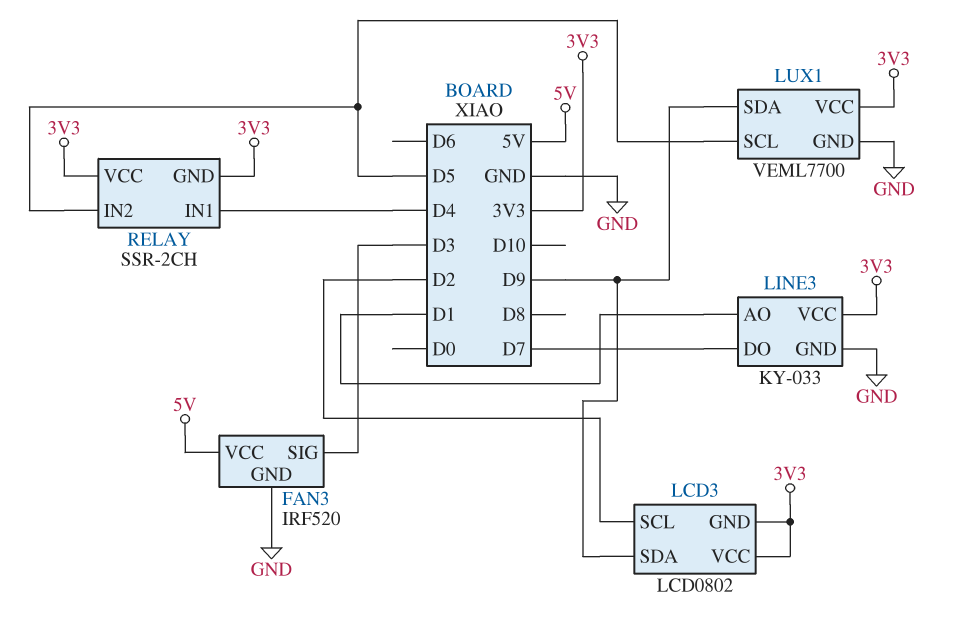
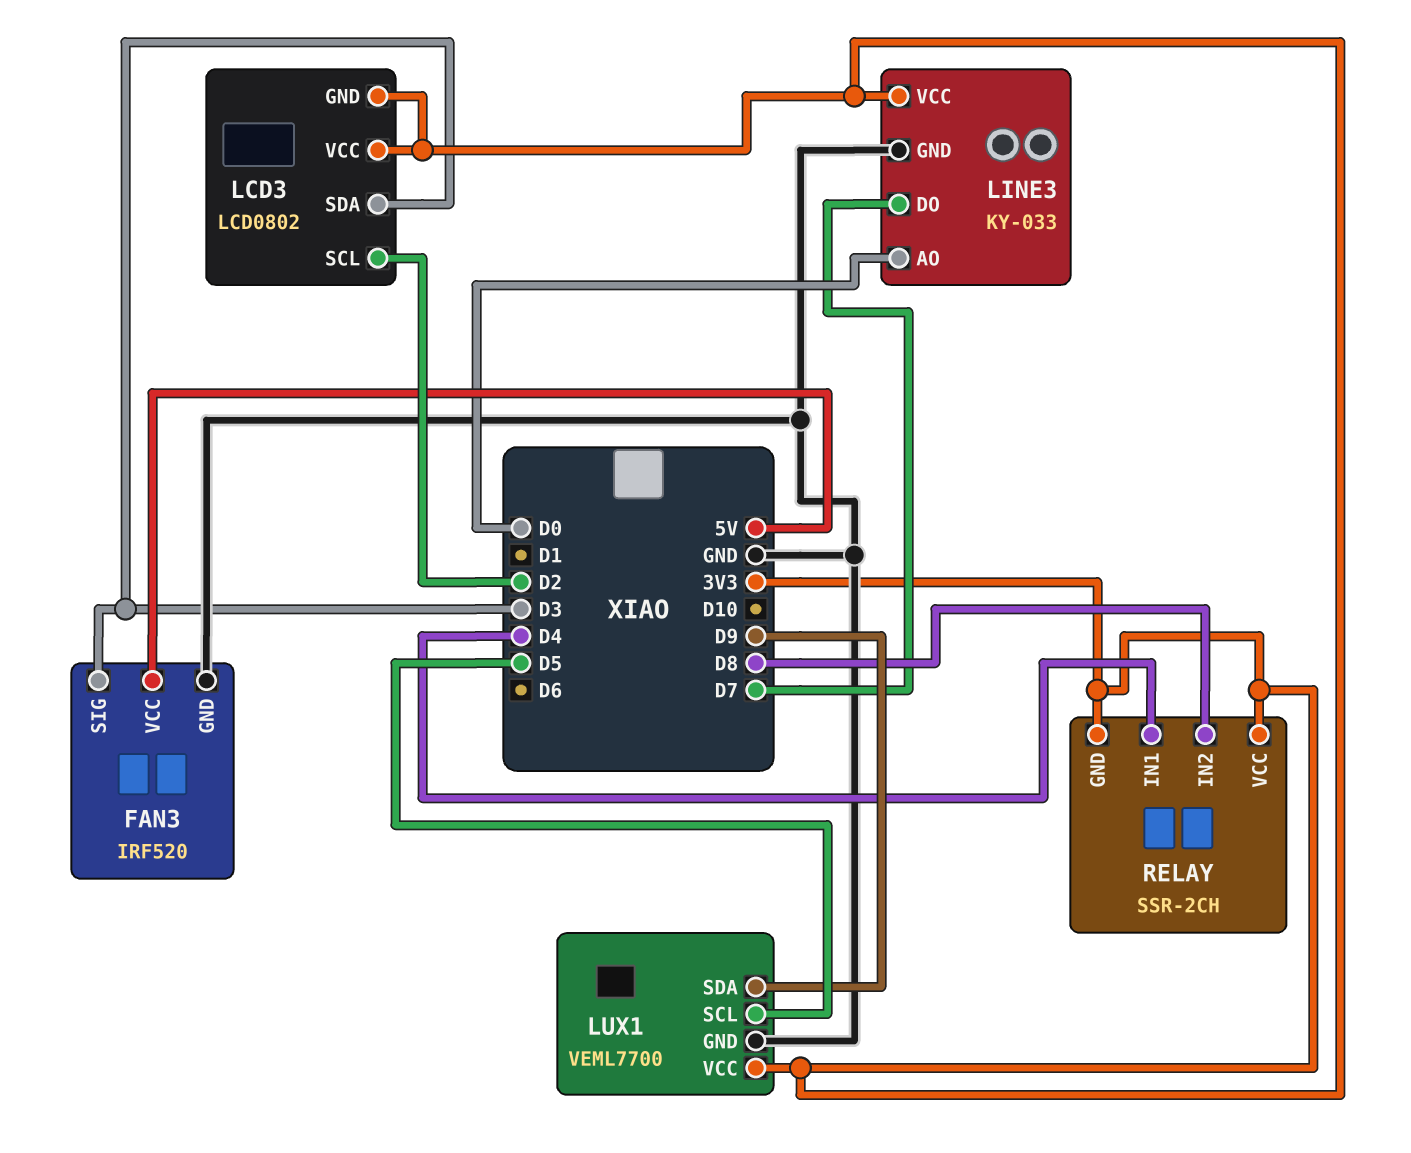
LCD3 pin SDA: D9 -> D3
LINE3 pin AO: D1 -> D0
RELAY pin IN2: D5 -> D8

